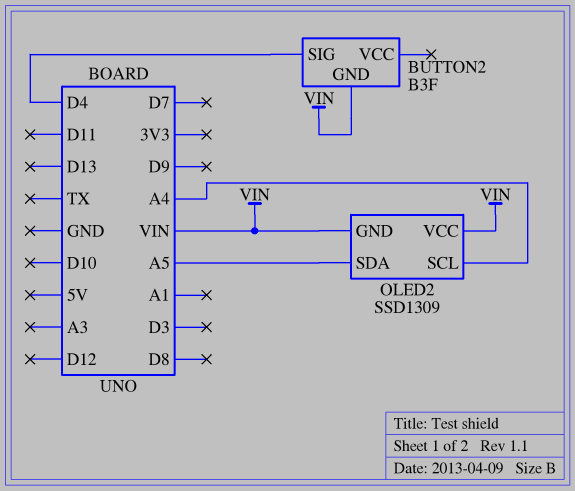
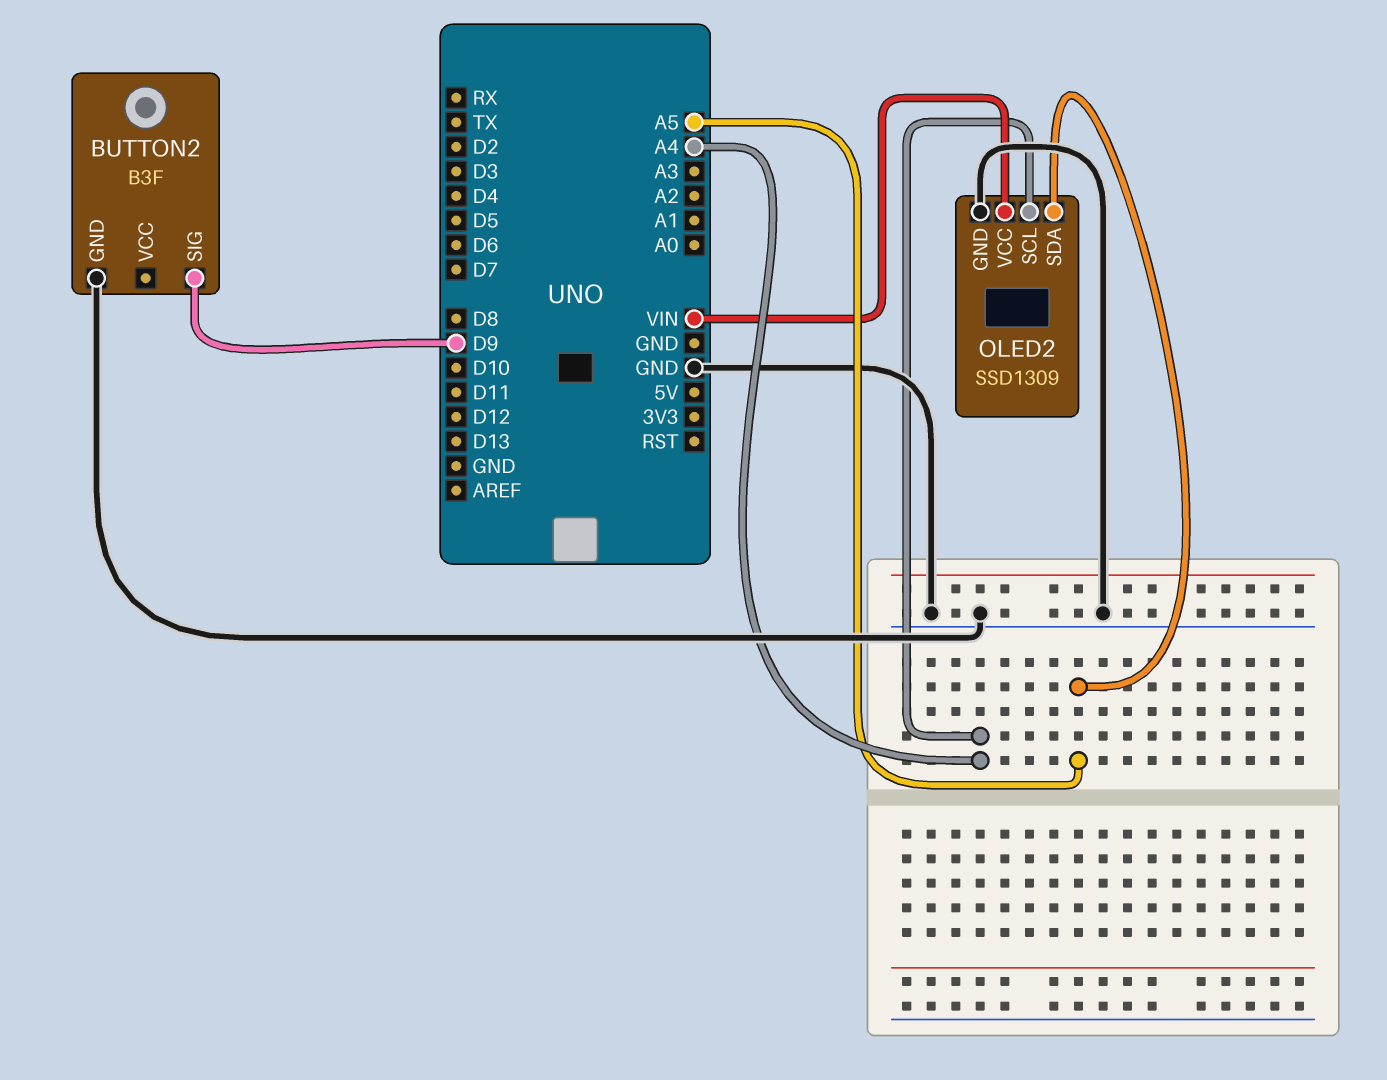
BUTTON2 pin GND: VIN -> GND
BUTTON2 pin SIG: D4 -> D9
OLED2 pin GND: VIN -> GND

